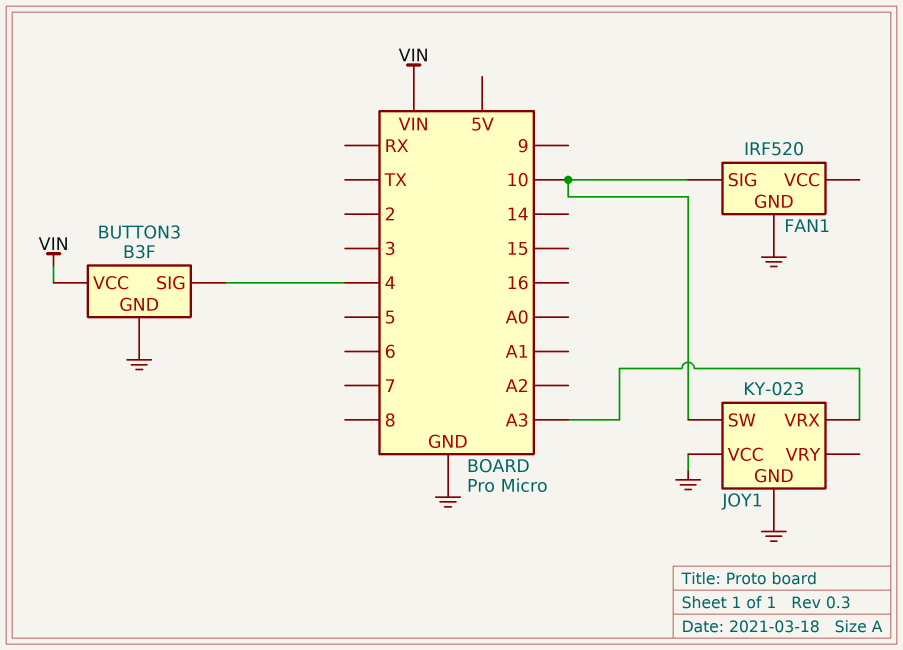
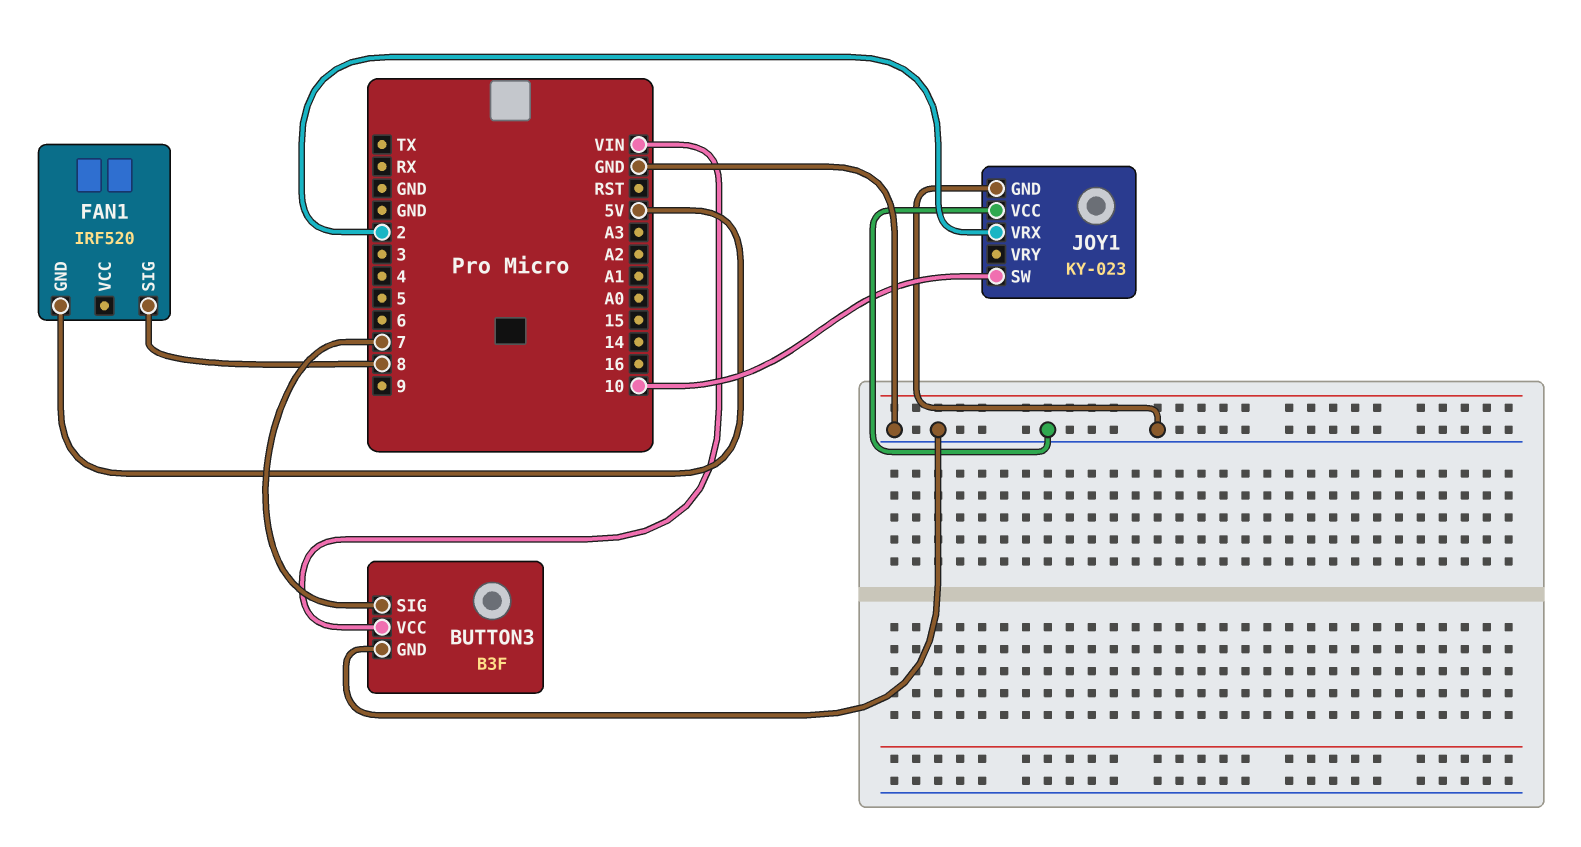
BUTTON3 pin SIG: 4 -> 7
FAN1 pin GND: GND -> 5V
FAN1 pin SIG: 10 -> 8
JOY1 pin VRX: A3 -> 2

